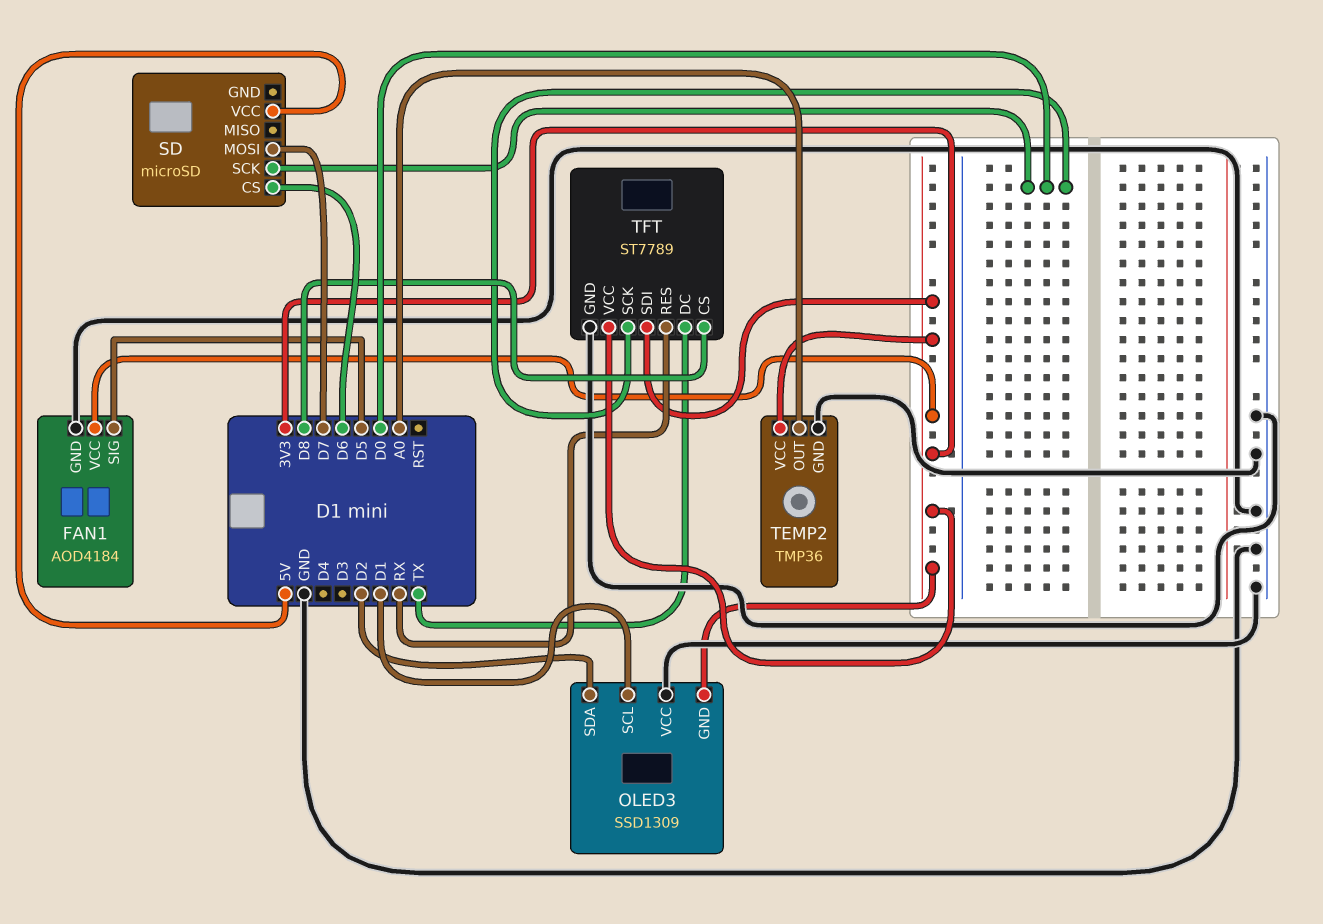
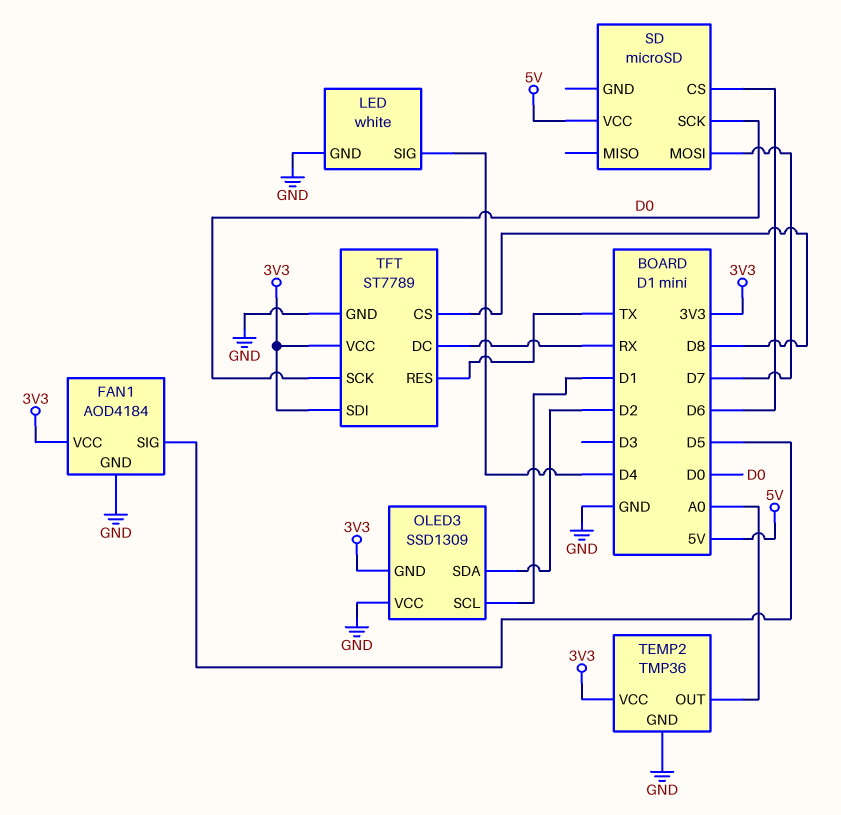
LED: none -> white
LED pin GND: none -> GND
LED pin SIG: none -> D4
TFT pin DC: TX -> RX
TFT pin RES: RX -> TX

